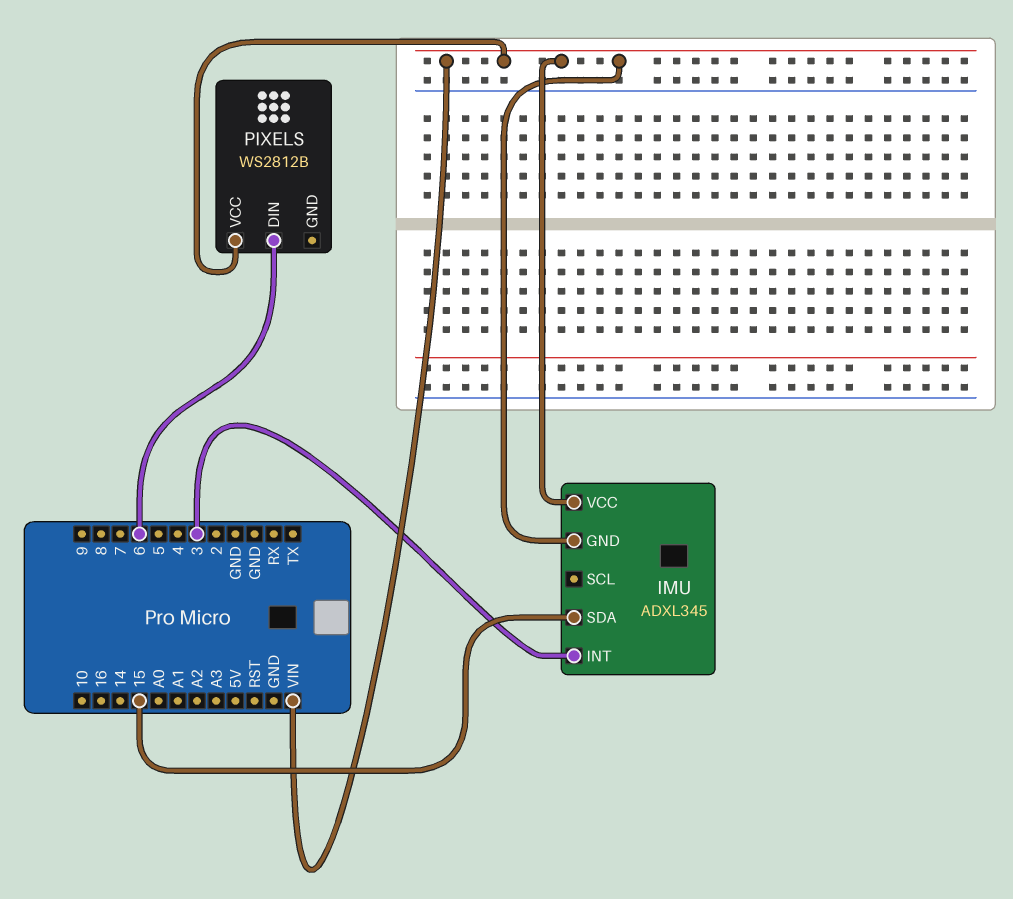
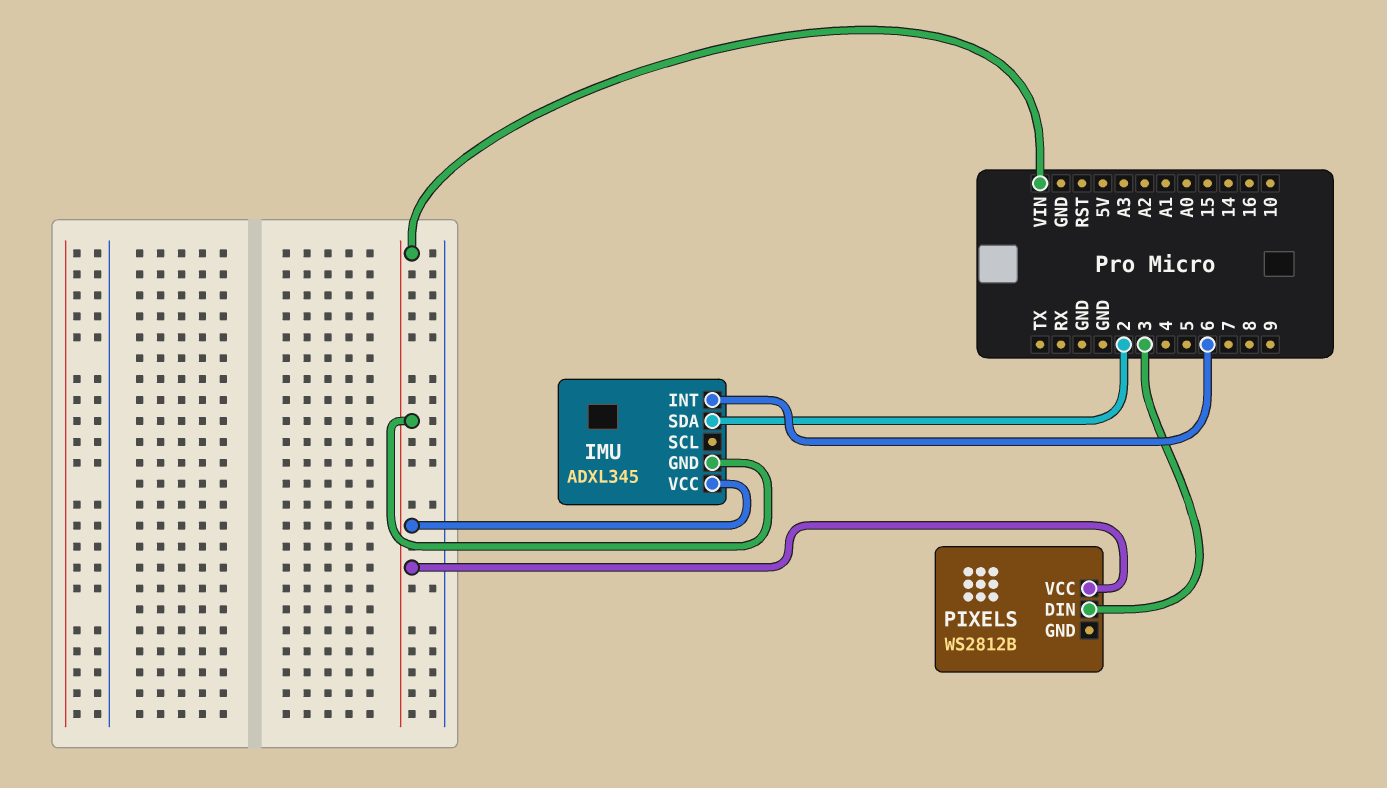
IMU pin INT: 3 -> 6
IMU pin SDA: 15 -> 2
PIXELS pin DIN: 6 -> 3

